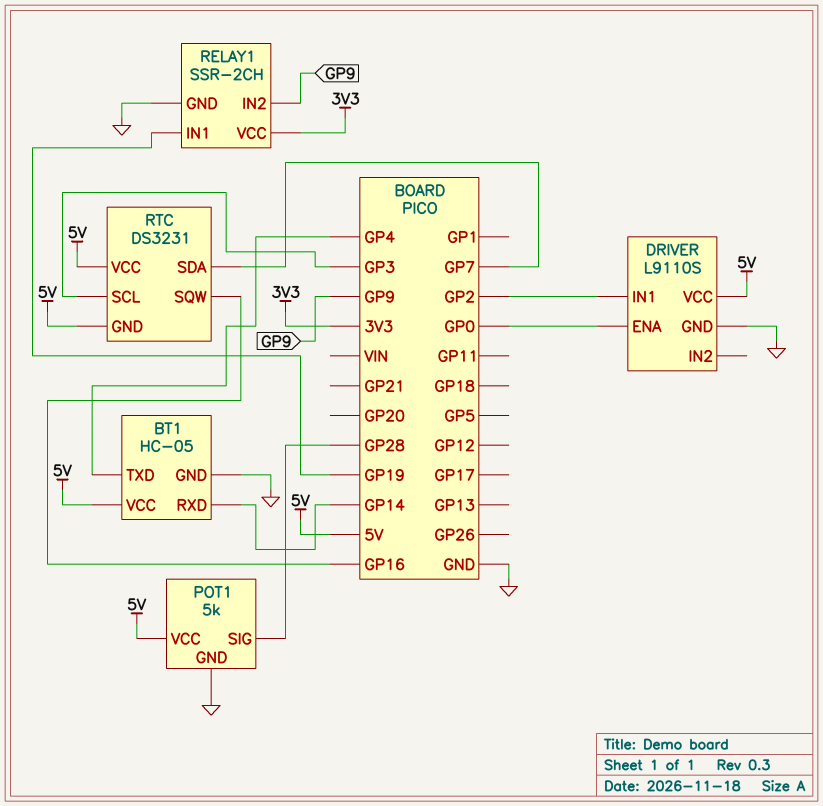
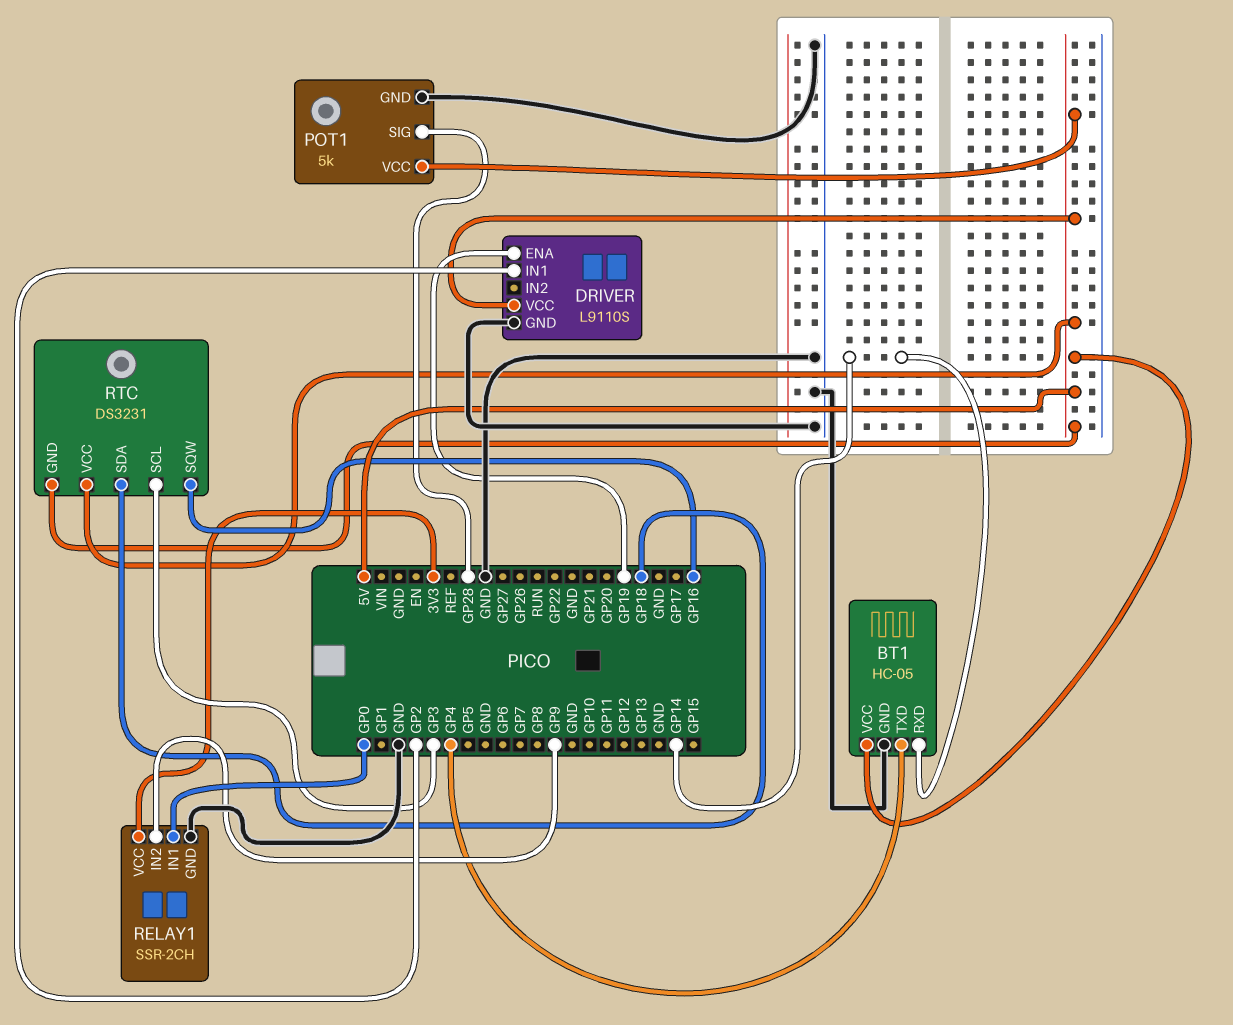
DRIVER pin ENA: GP0 -> GP19
RELAY1 pin IN1: GP19 -> GP0
RTC pin SDA: GP7 -> GP18

